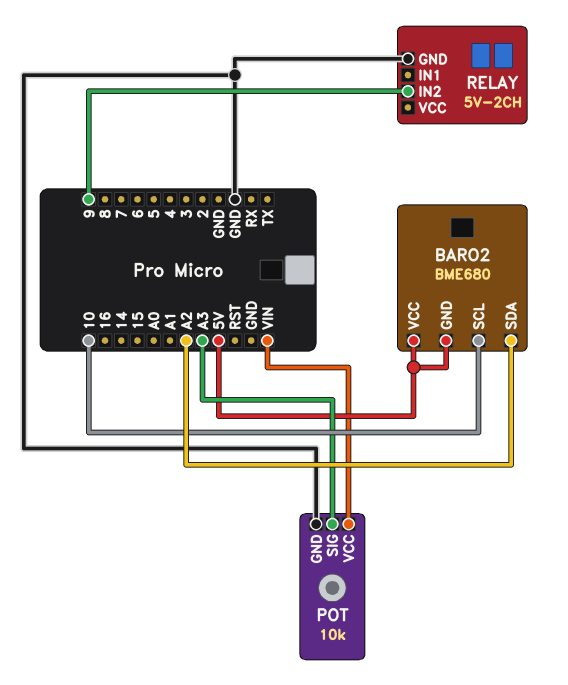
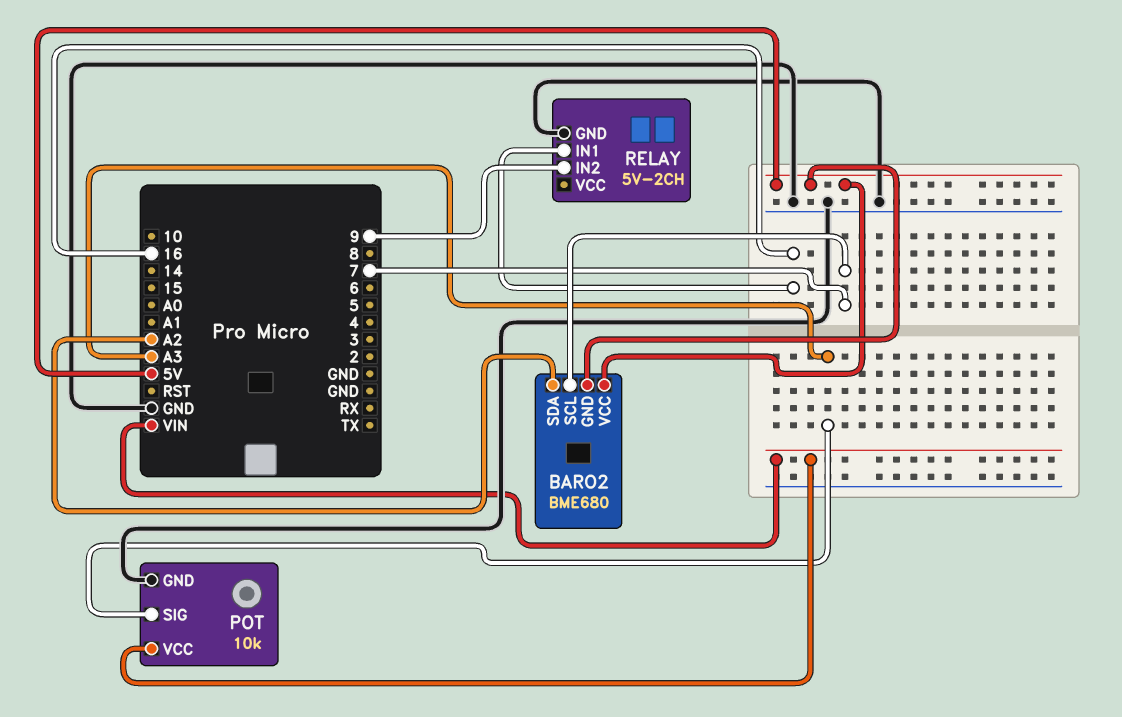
BARO2 pin SCL: 10 -> 7
RELAY pin IN1: none -> 16

